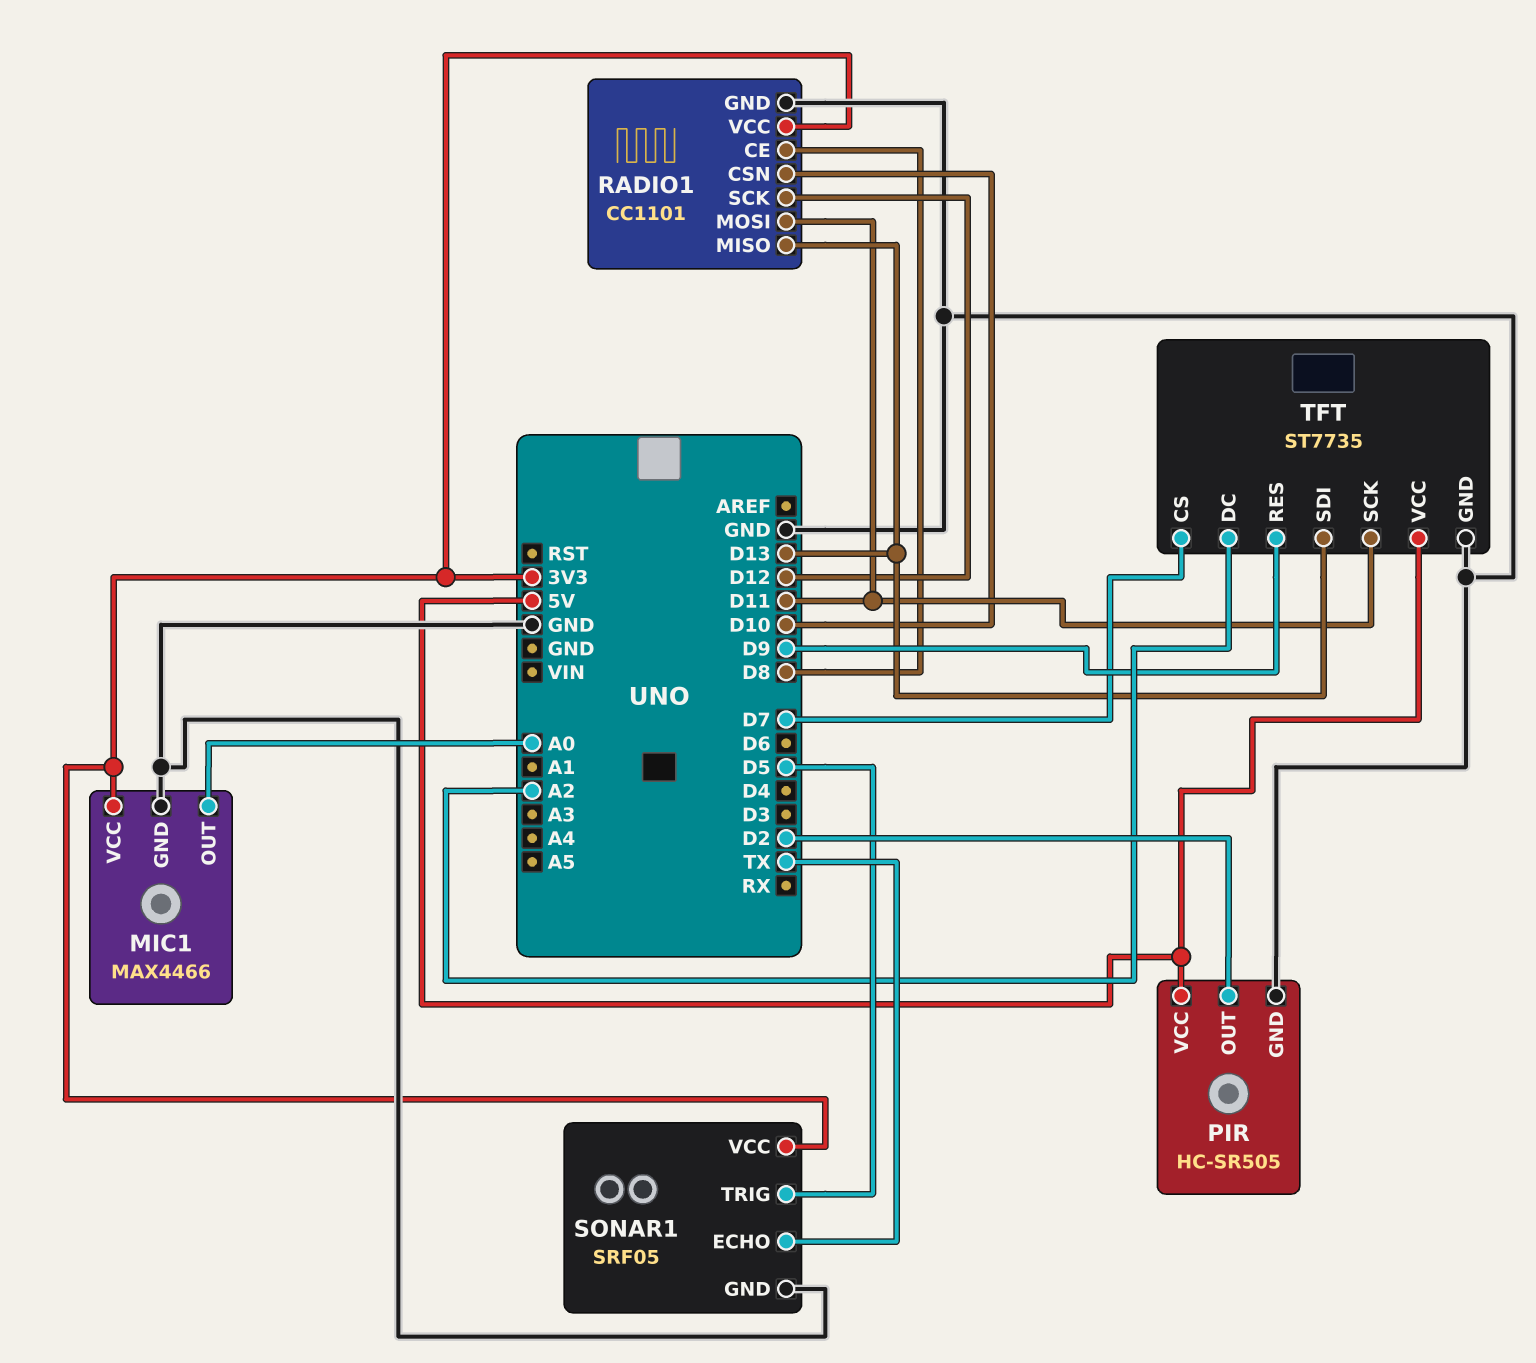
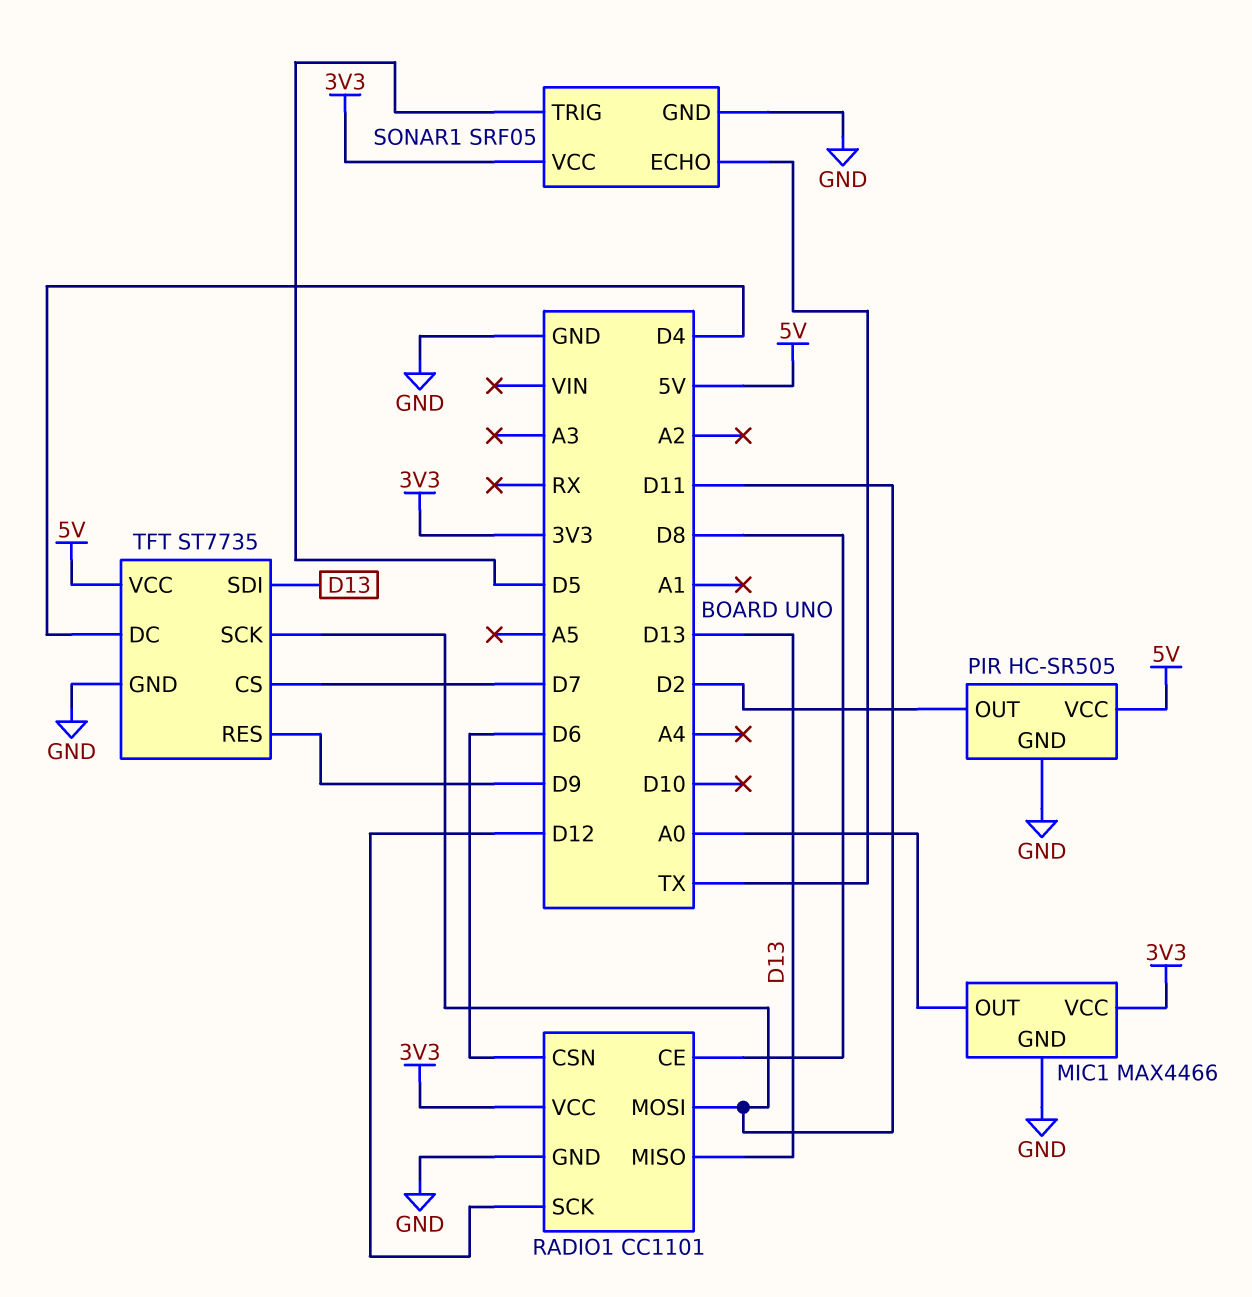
RADIO1 pin CSN: D10 -> D6
TFT pin DC: A2 -> D4

